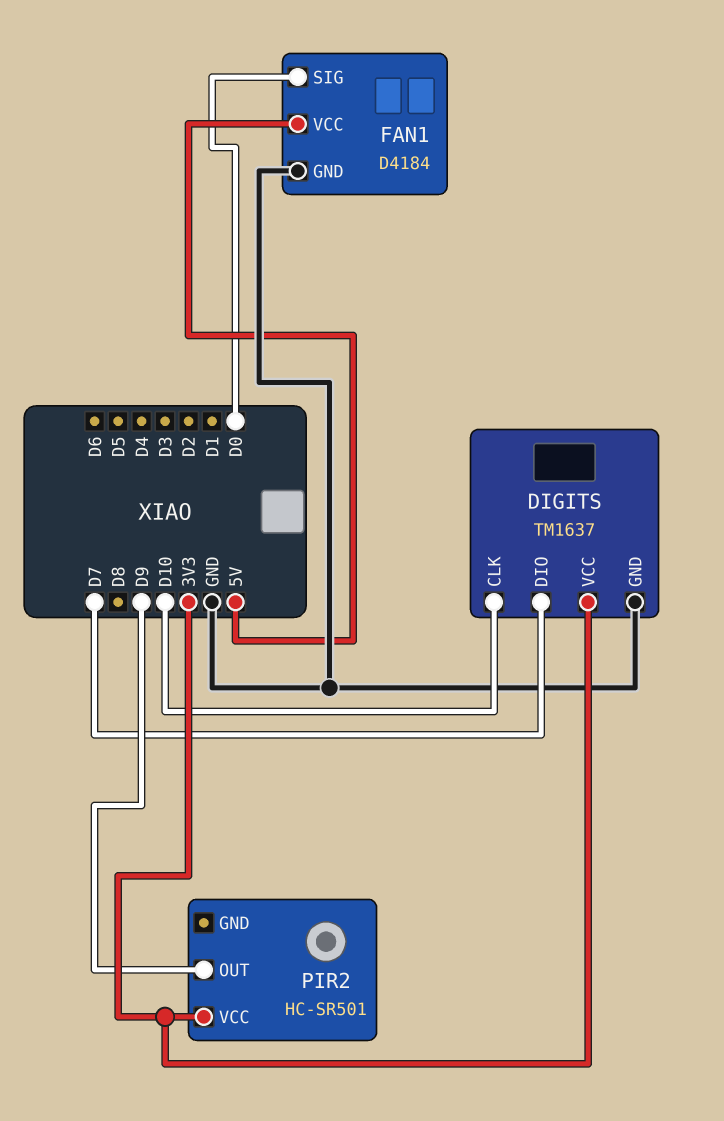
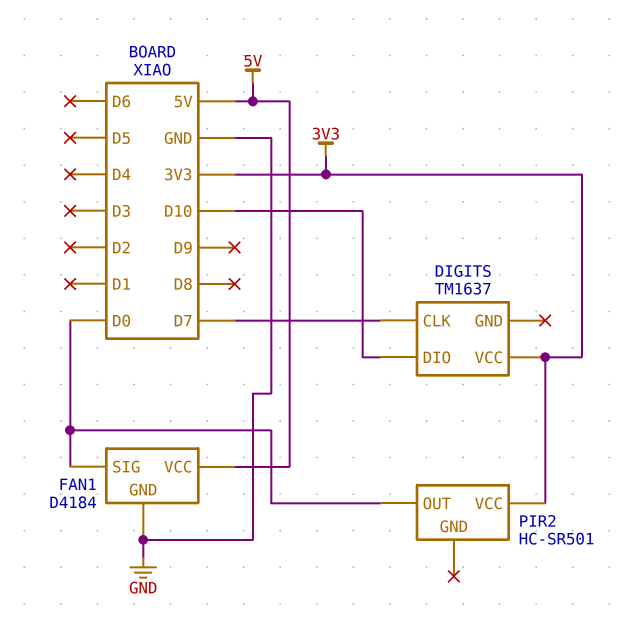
DIGITS pin CLK: D10 -> D7
DIGITS pin DIO: D7 -> D10
DIGITS pin GND: GND -> none
PIR2 pin OUT: D9 -> D0

